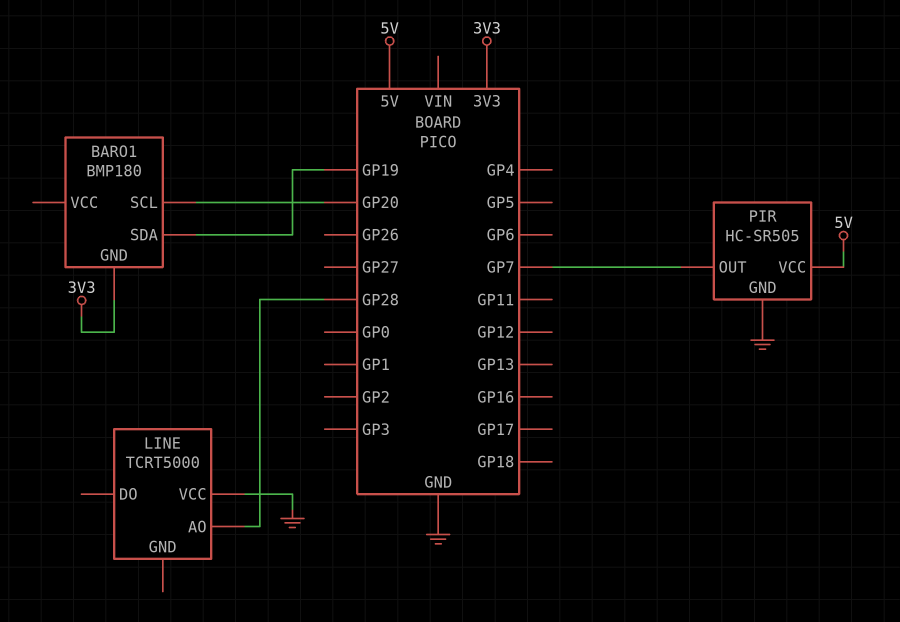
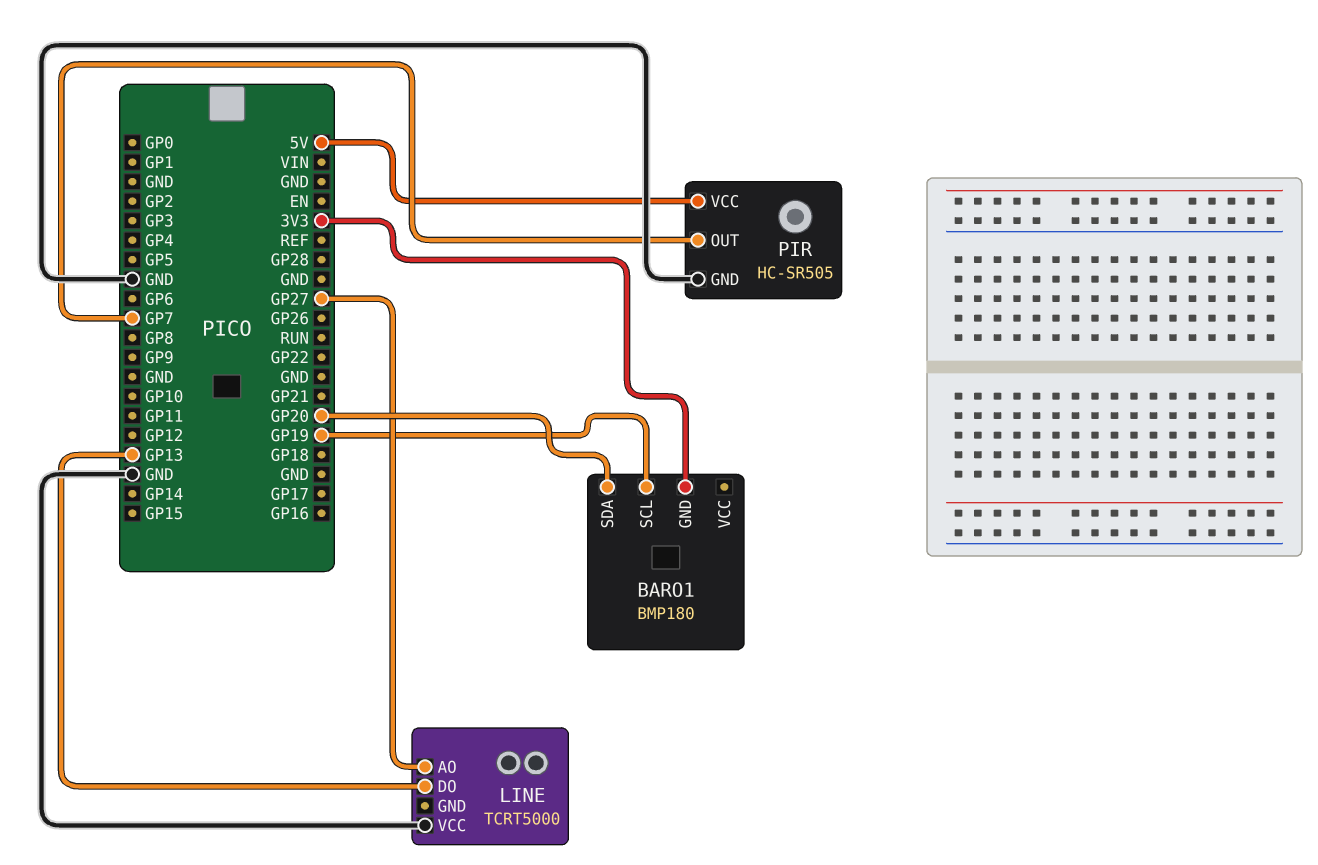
BARO1 pin SCL: GP20 -> GP19
BARO1 pin SDA: GP19 -> GP20
LINE pin AO: GP28 -> GP27
LINE pin DO: none -> GP13

